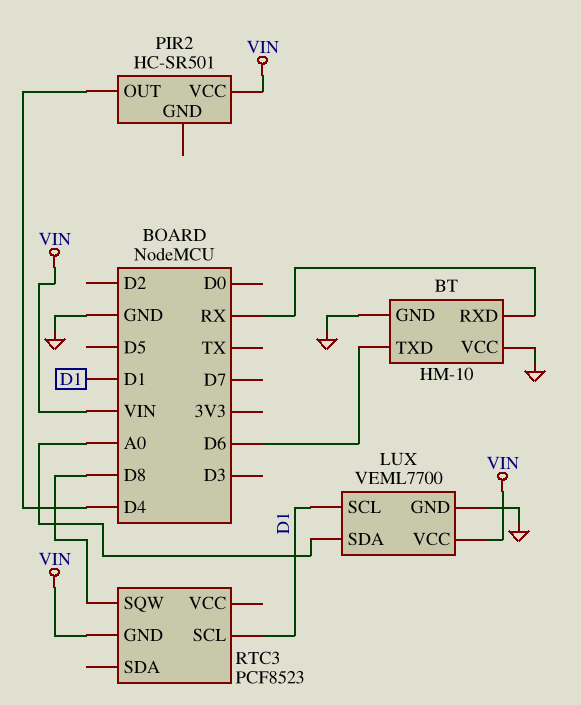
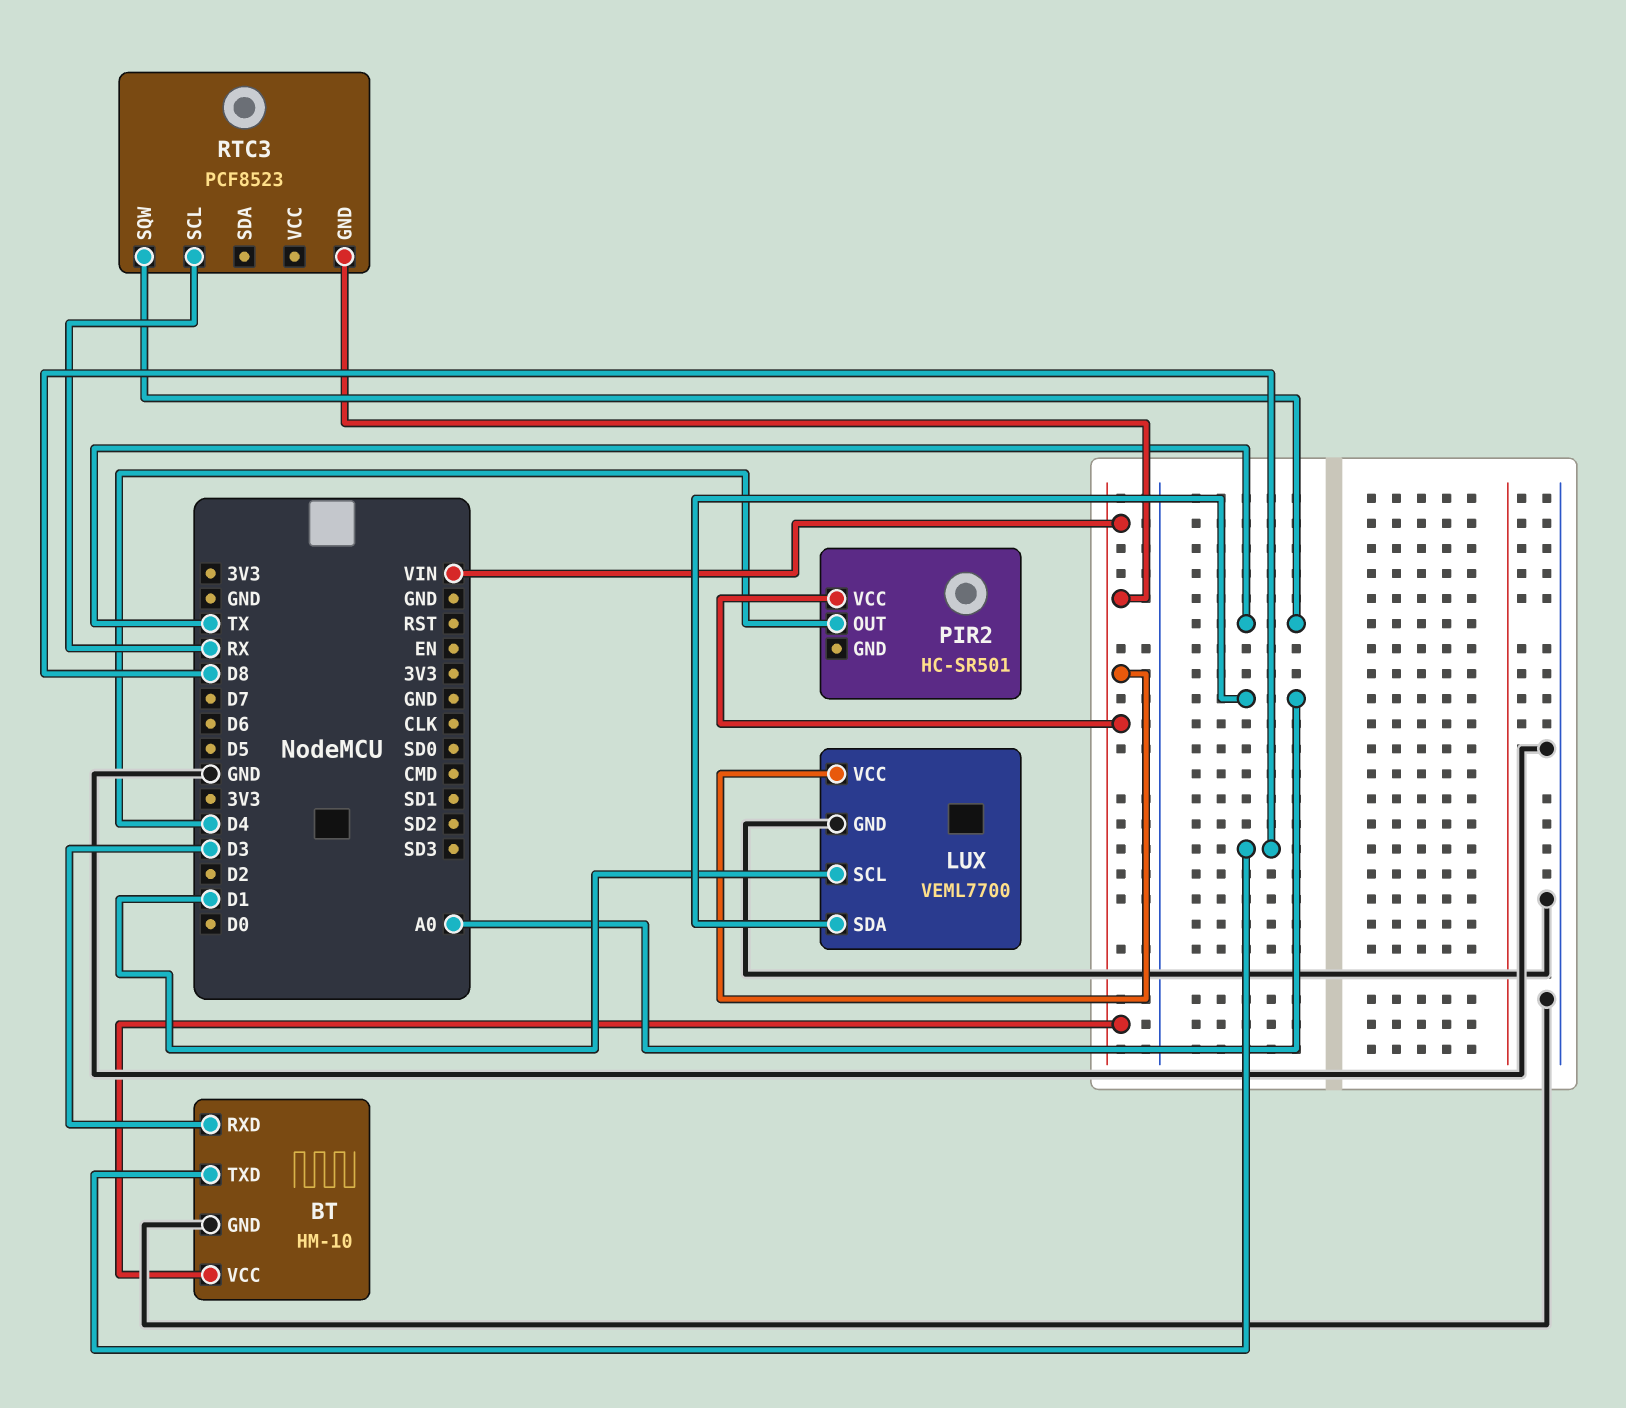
BT pin RXD: RX -> D3
BT pin TXD: D6 -> D8
BT pin VCC: GND -> VIN
RTC3 pin SCL: D1 -> RX
RTC3 pin SQW: D8 -> TX

